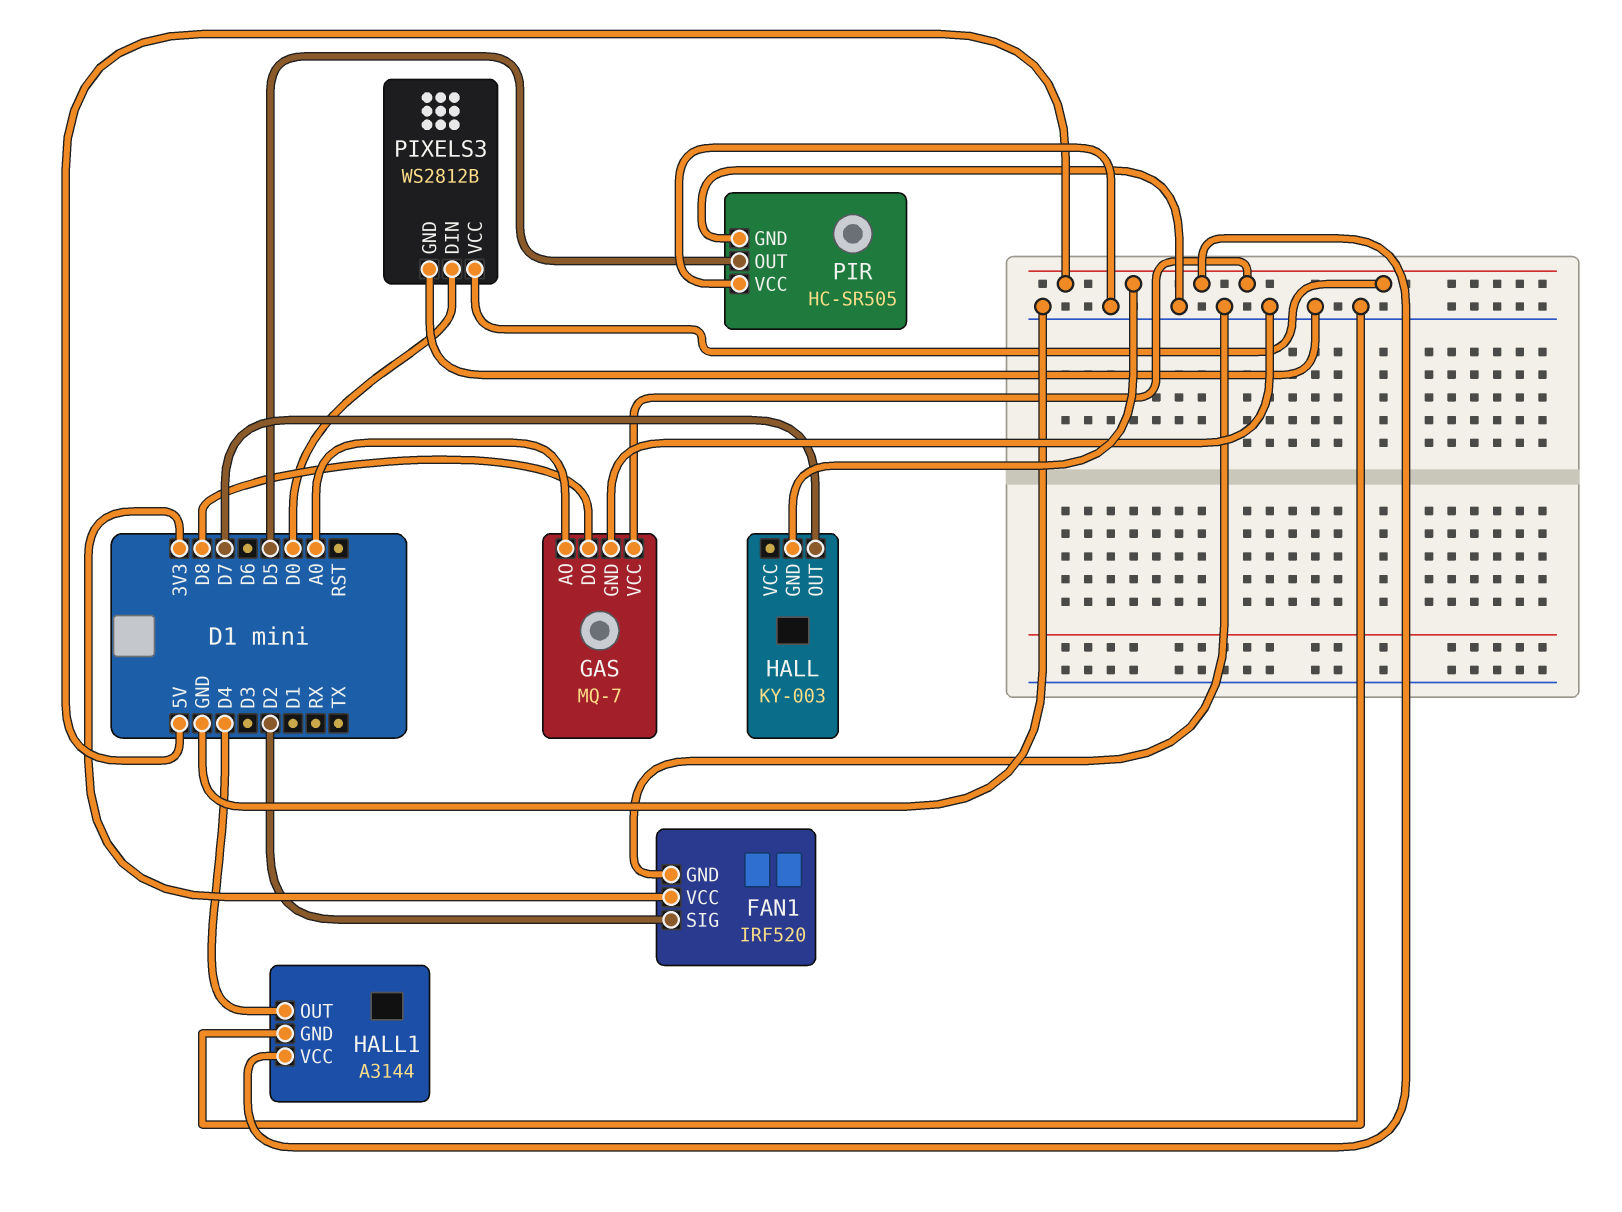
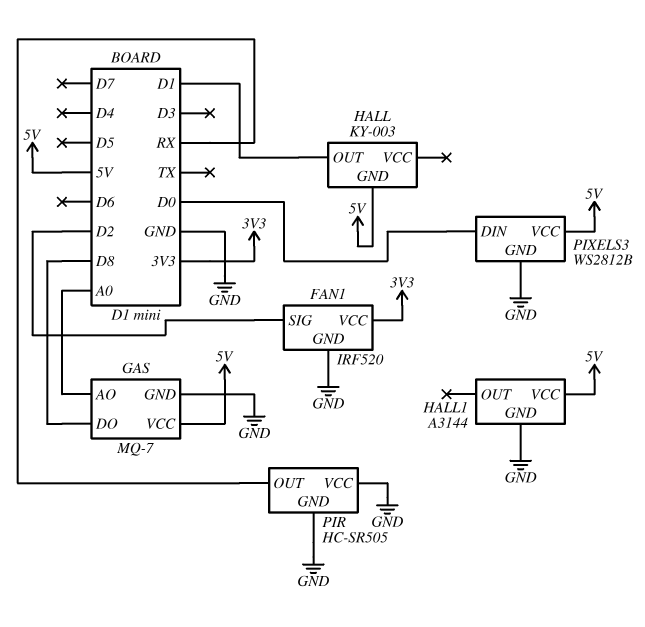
HALL pin OUT: D7 -> D1
HALL1 pin OUT: D4 -> none
PIR pin OUT: D5 -> RX

